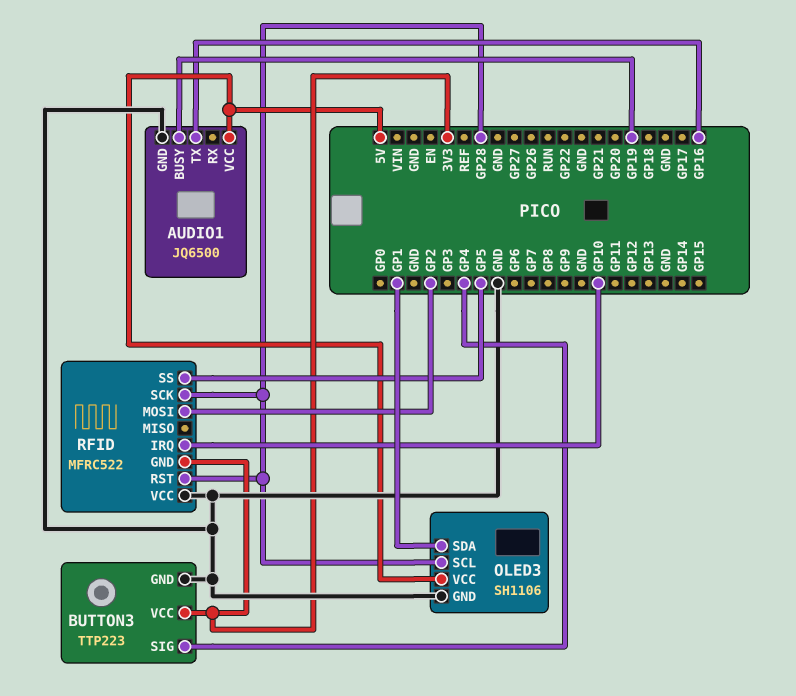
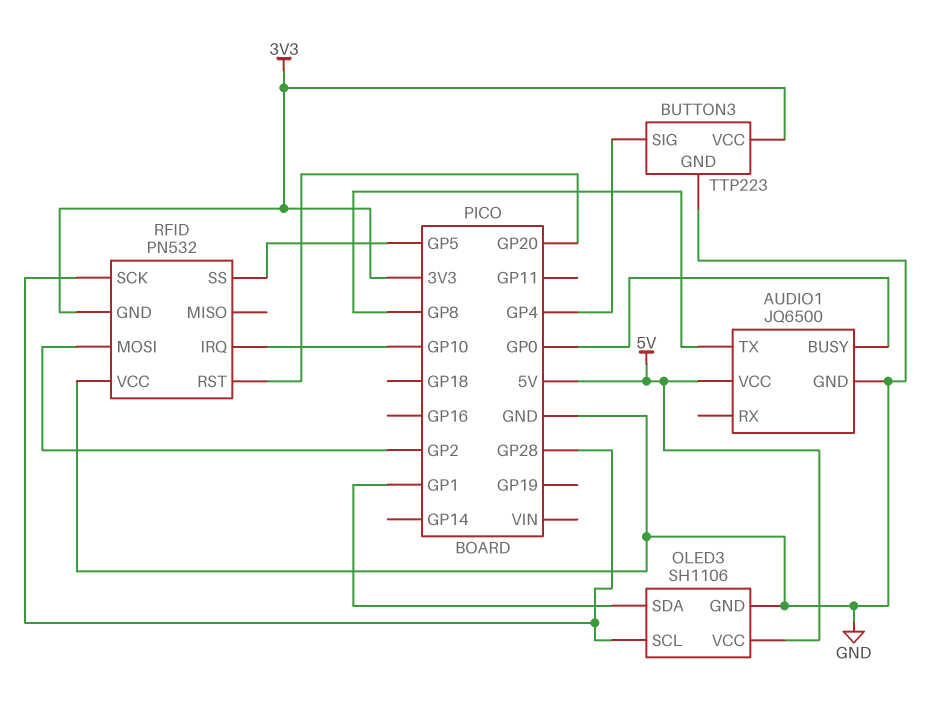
AUDIO1 pin BUSY: GP19 -> GP0
AUDIO1 pin TX: GP16 -> GP8
RFID: MFRC522 -> PN532
RFID pin RST: GP28 -> GP20

